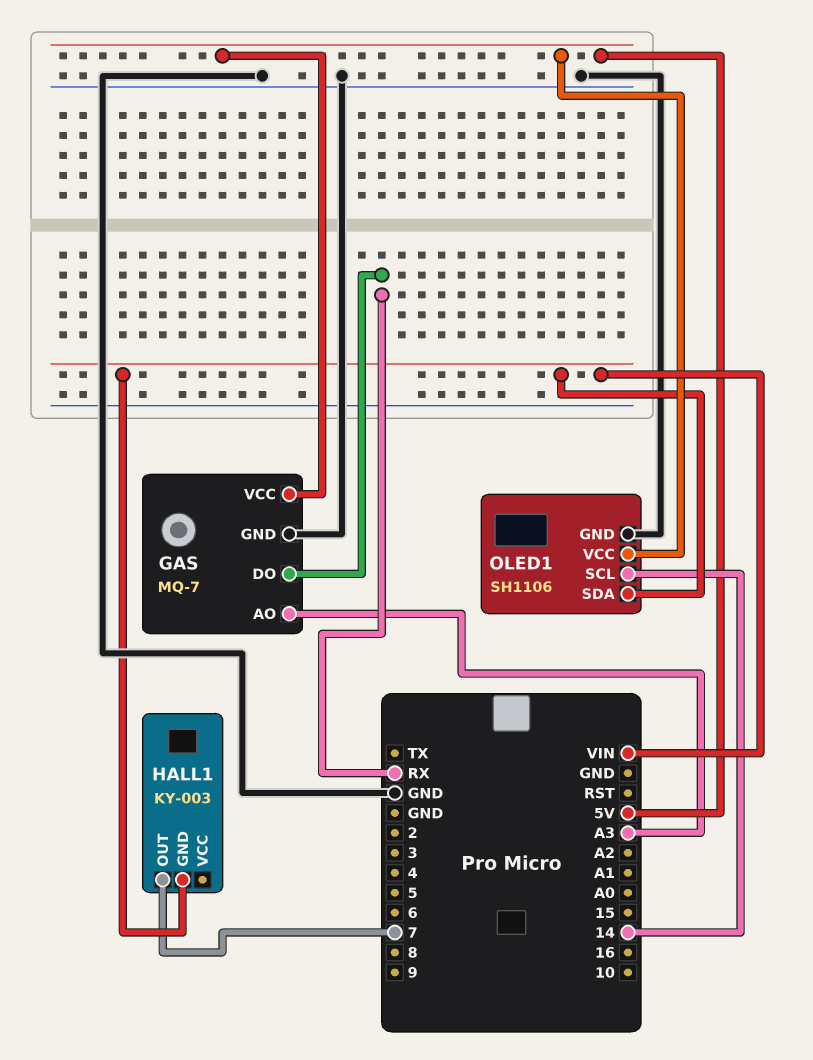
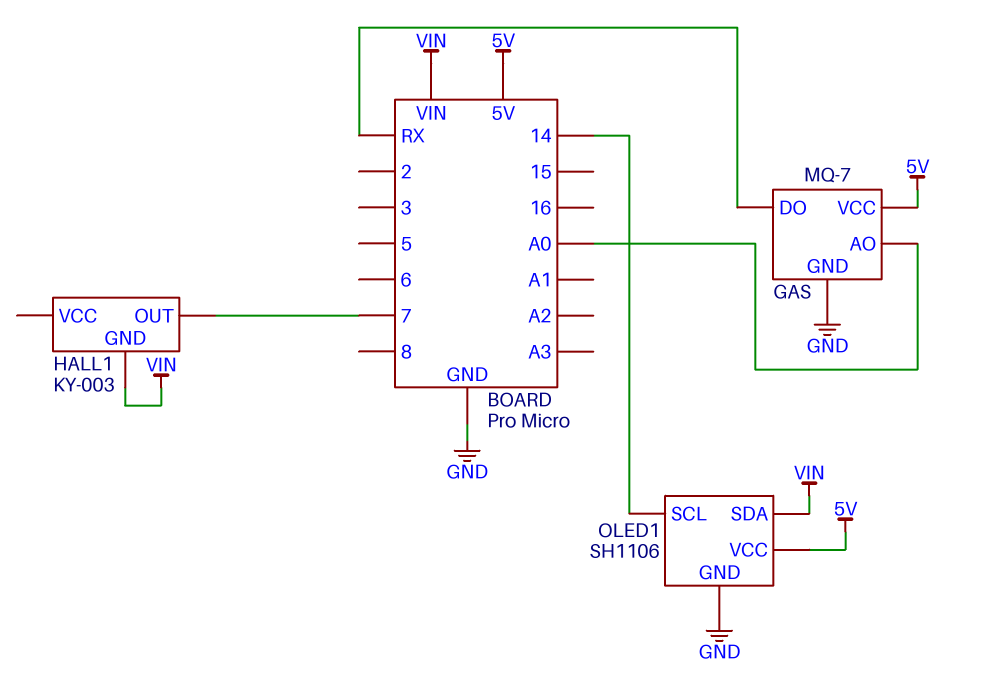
GAS pin AO: A3 -> A0

